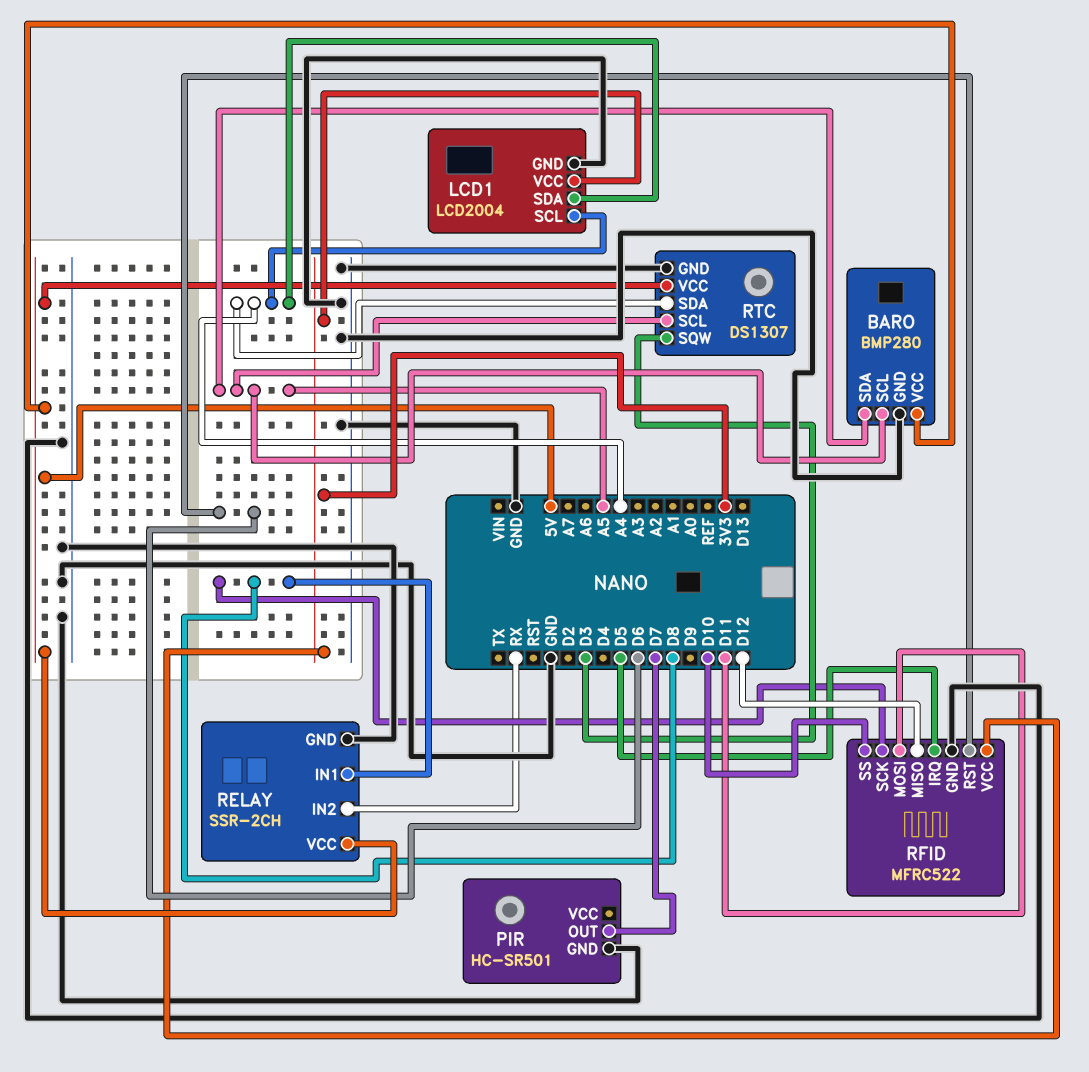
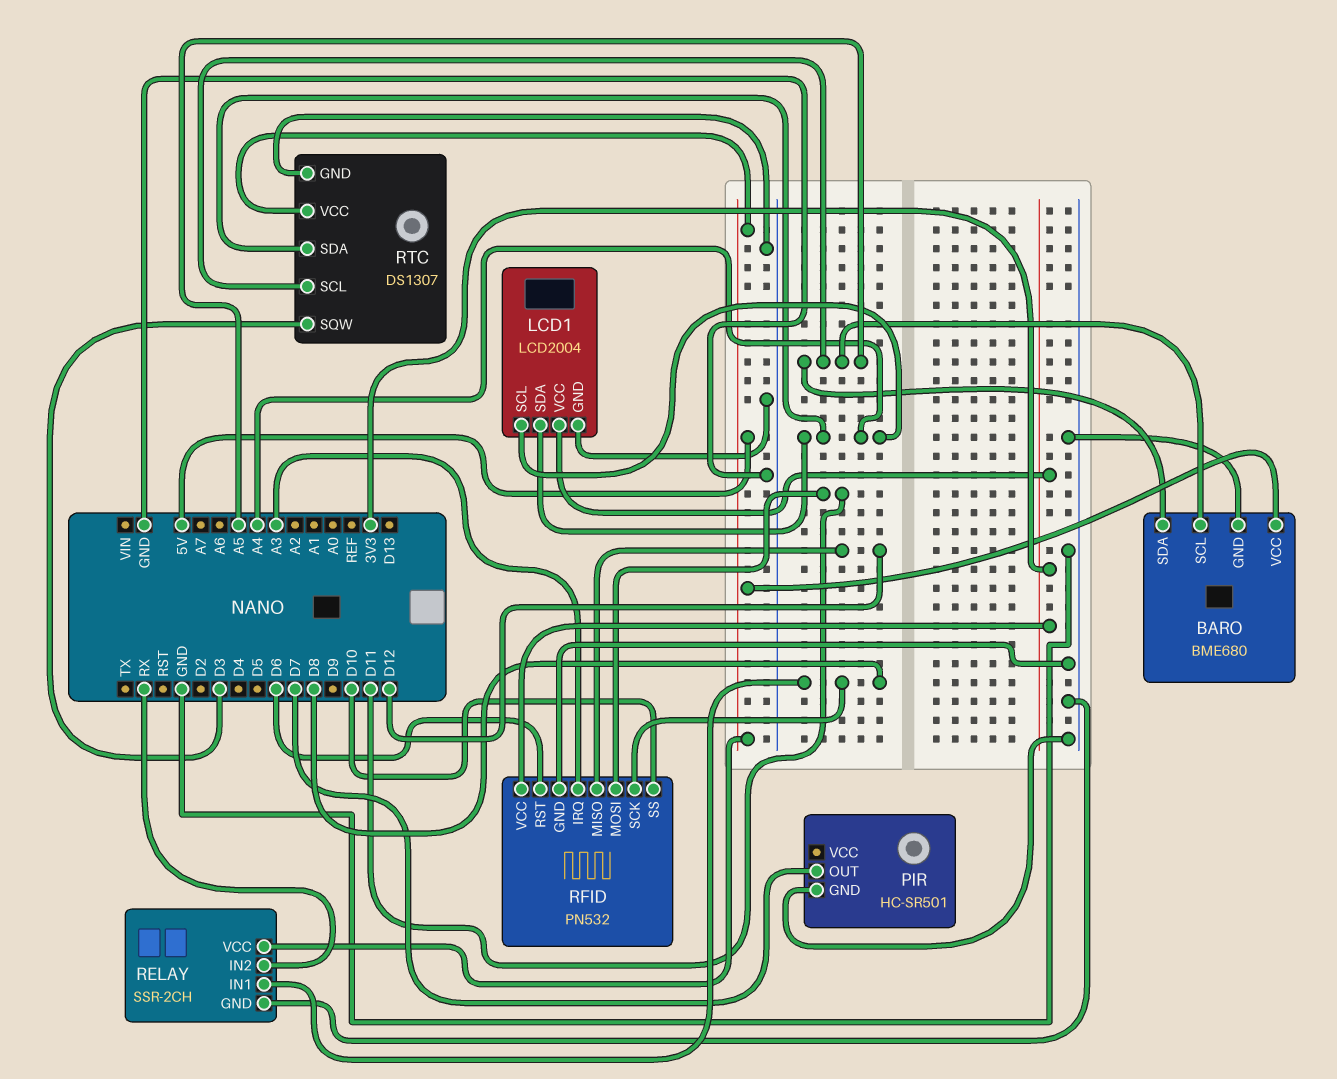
BARO: BMP280 -> BME680
RFID: MFRC522 -> PN532
RFID pin IRQ: D5 -> A3

